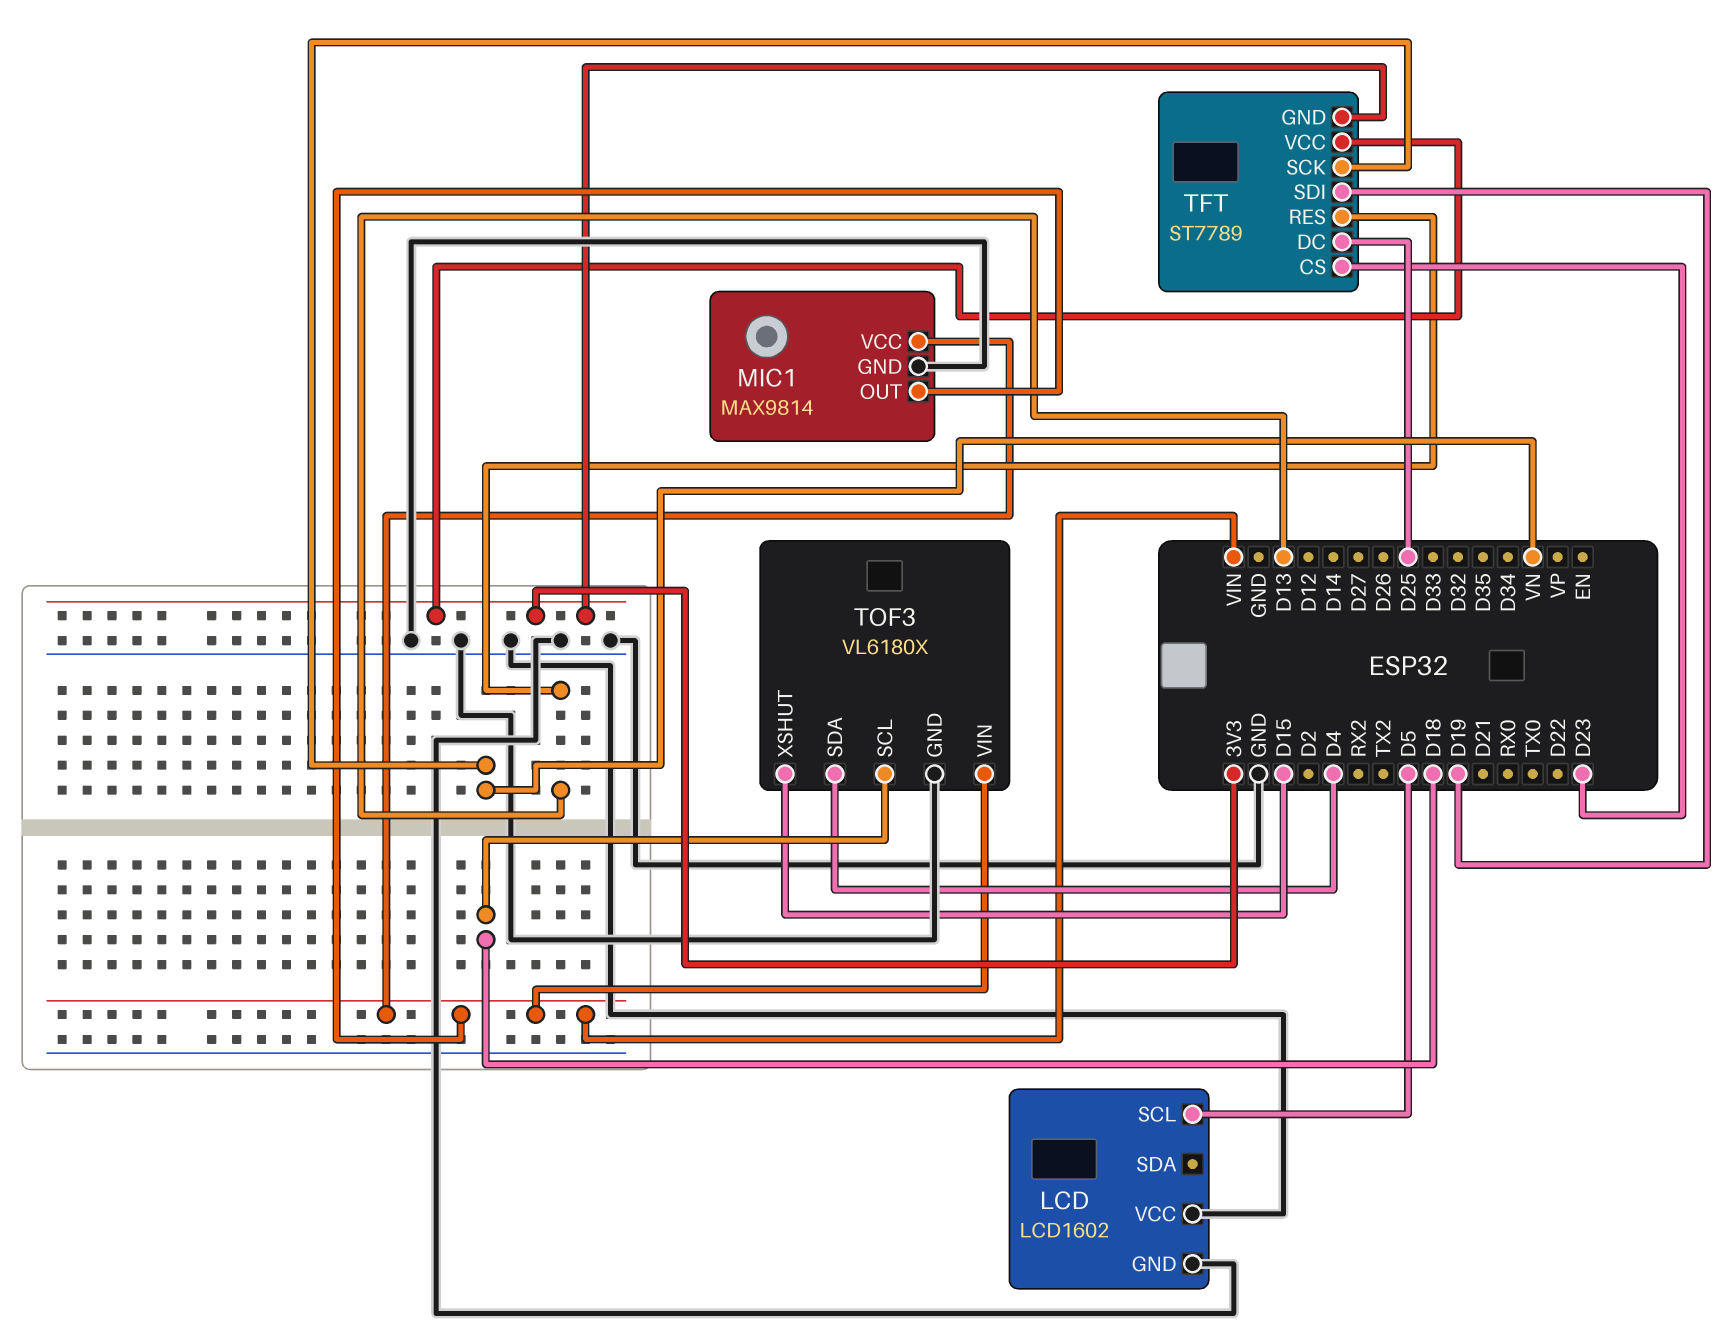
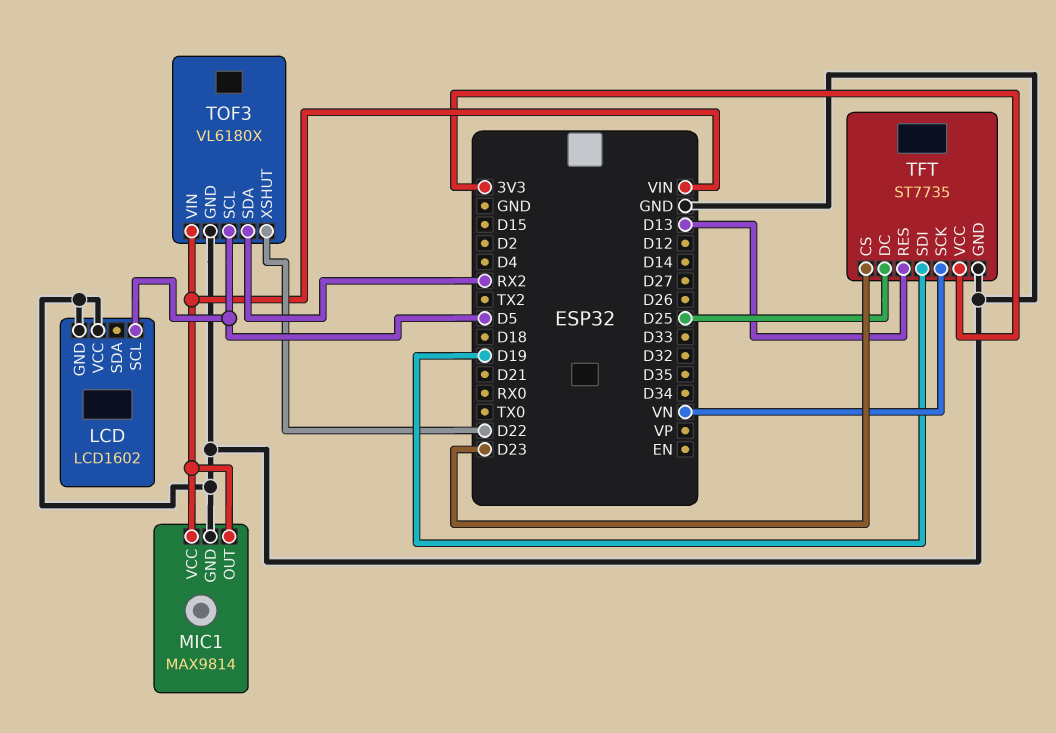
TFT: ST7789 -> ST7735
TFT pin GND: 3V3 -> GND
TOF3 pin SCL: D18 -> D5
TOF3 pin SDA: D4 -> RX2
TOF3 pin XSHUT: D15 -> D22

